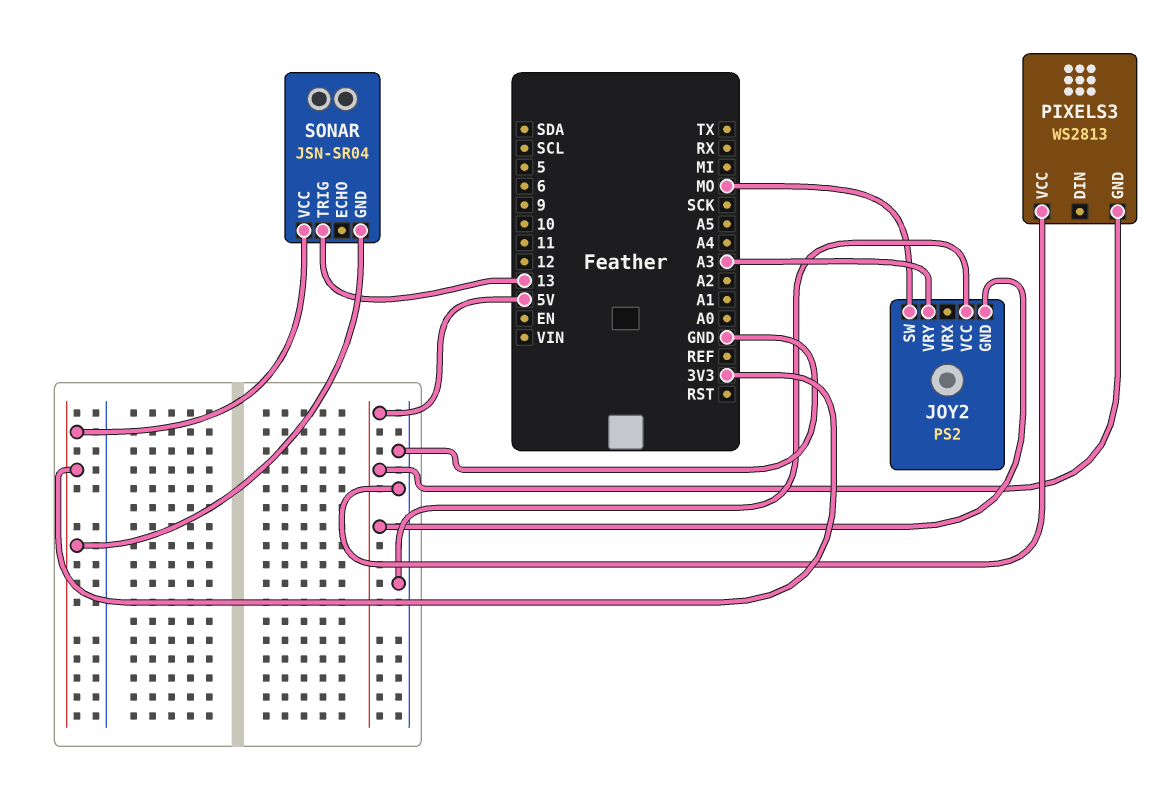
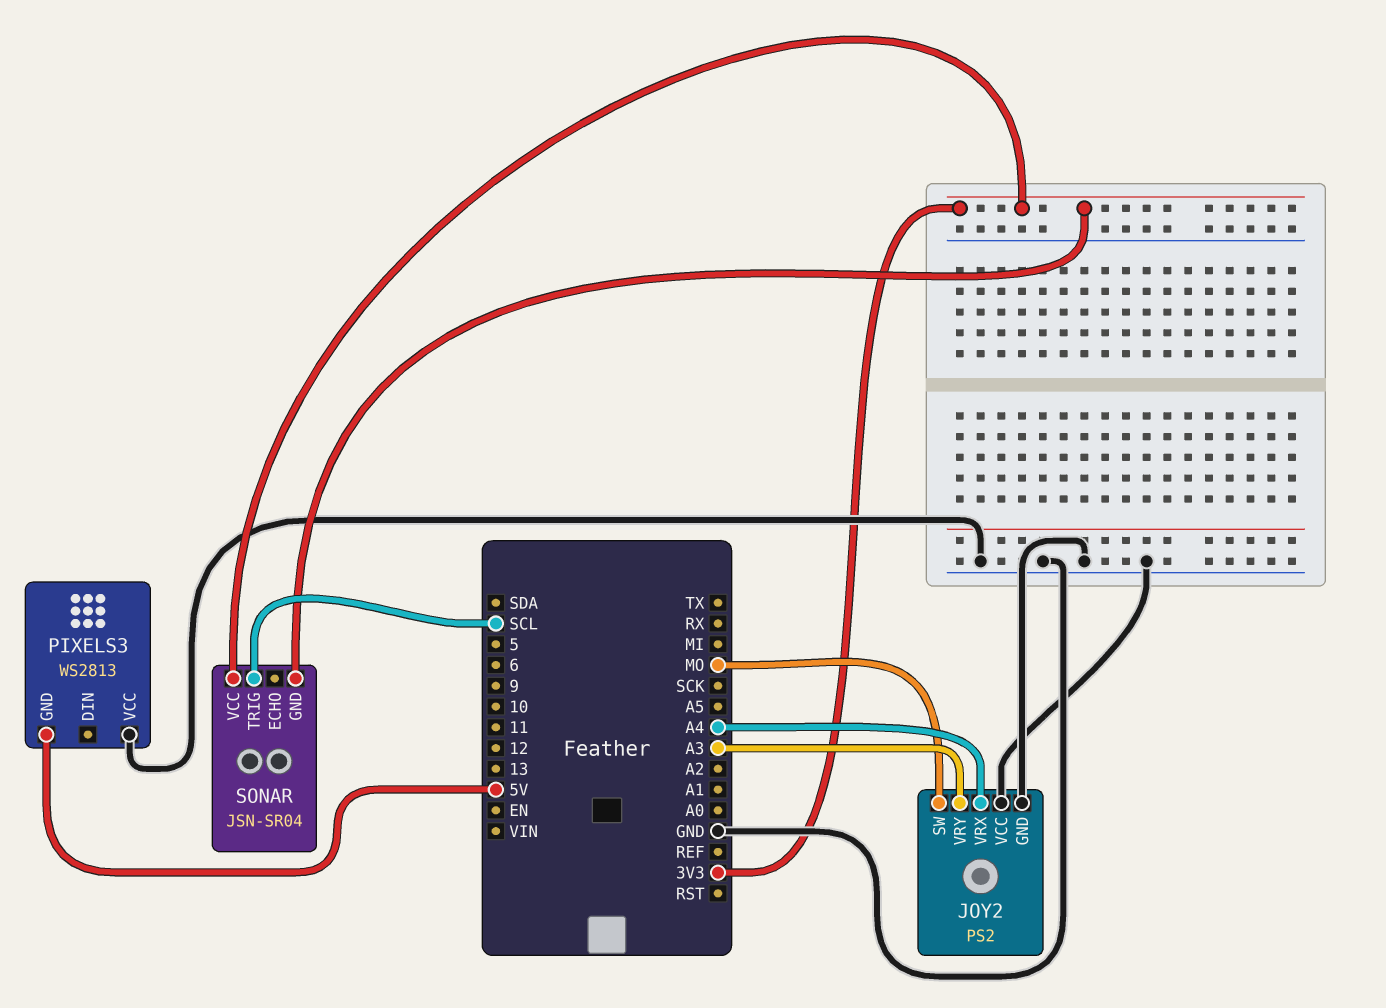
JOY2 pin GND: 5V -> GND
JOY2 pin VRX: none -> A4
SONAR pin TRIG: 13 -> SCL

